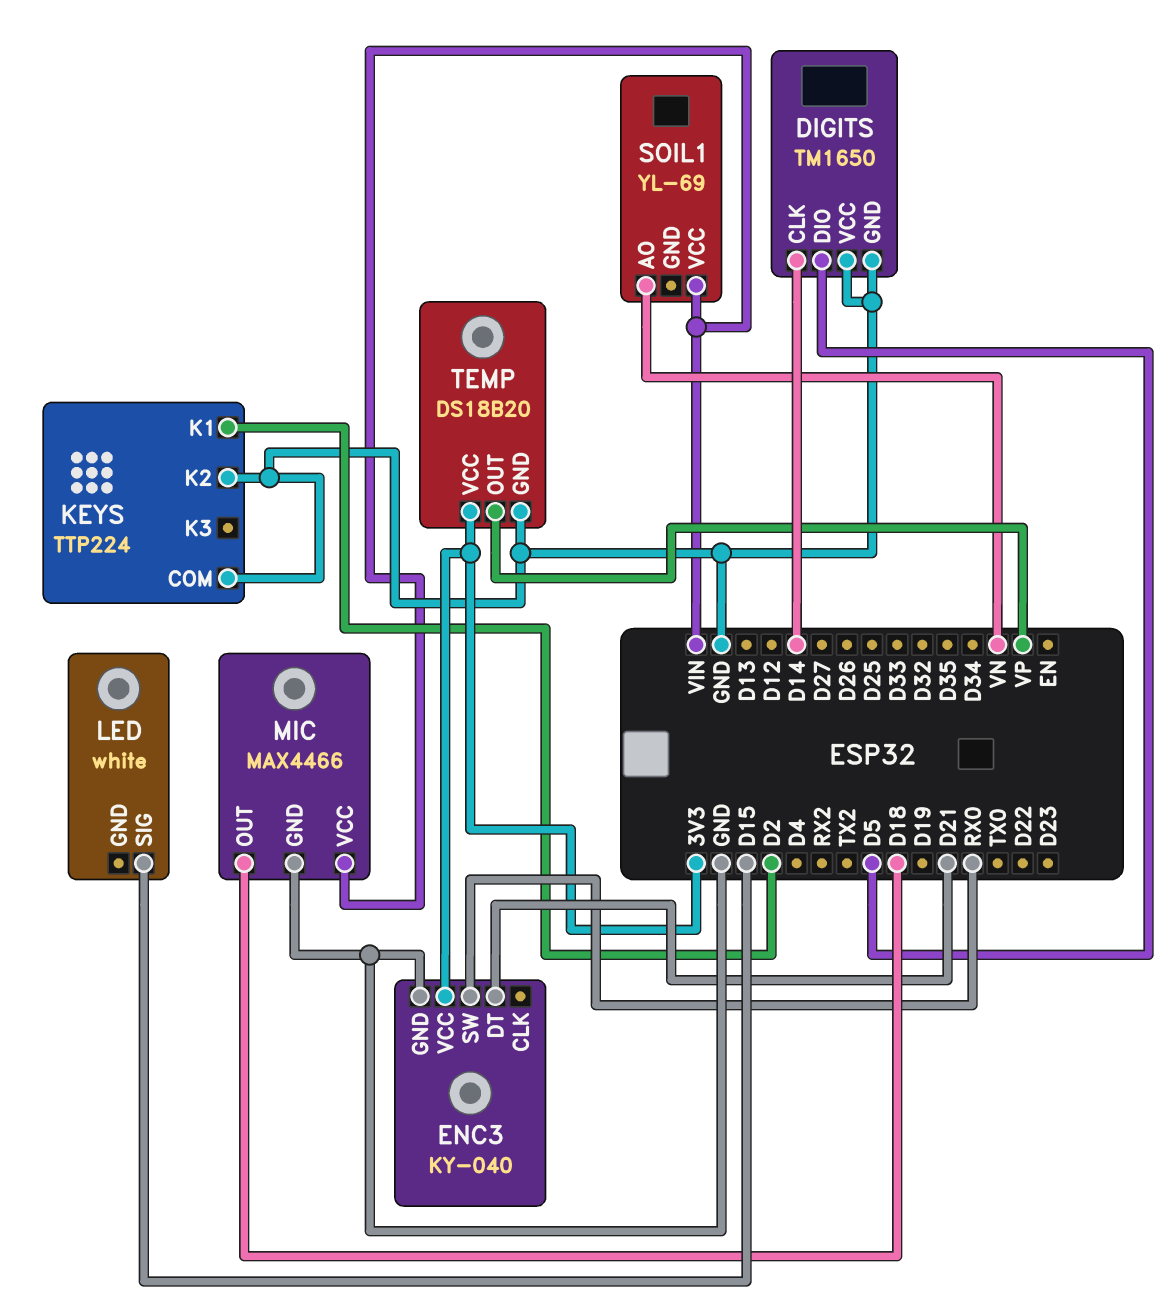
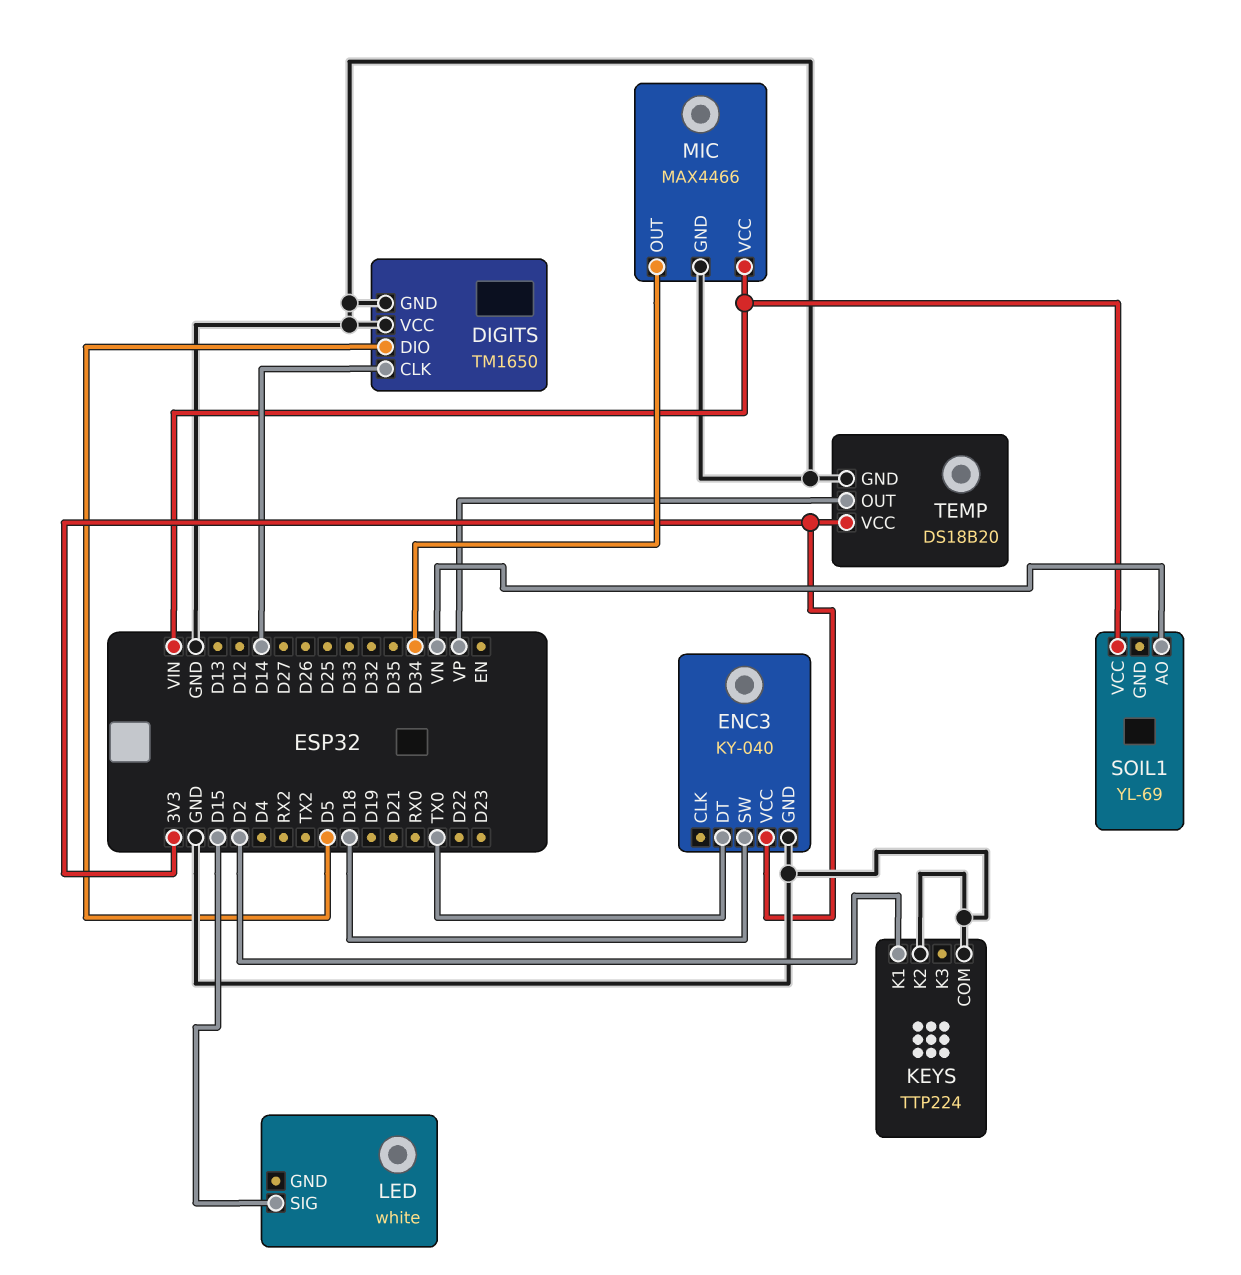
ENC3 pin DT: D21 -> TX0
ENC3 pin SW: RX0 -> D18
MIC pin OUT: D18 -> D34

